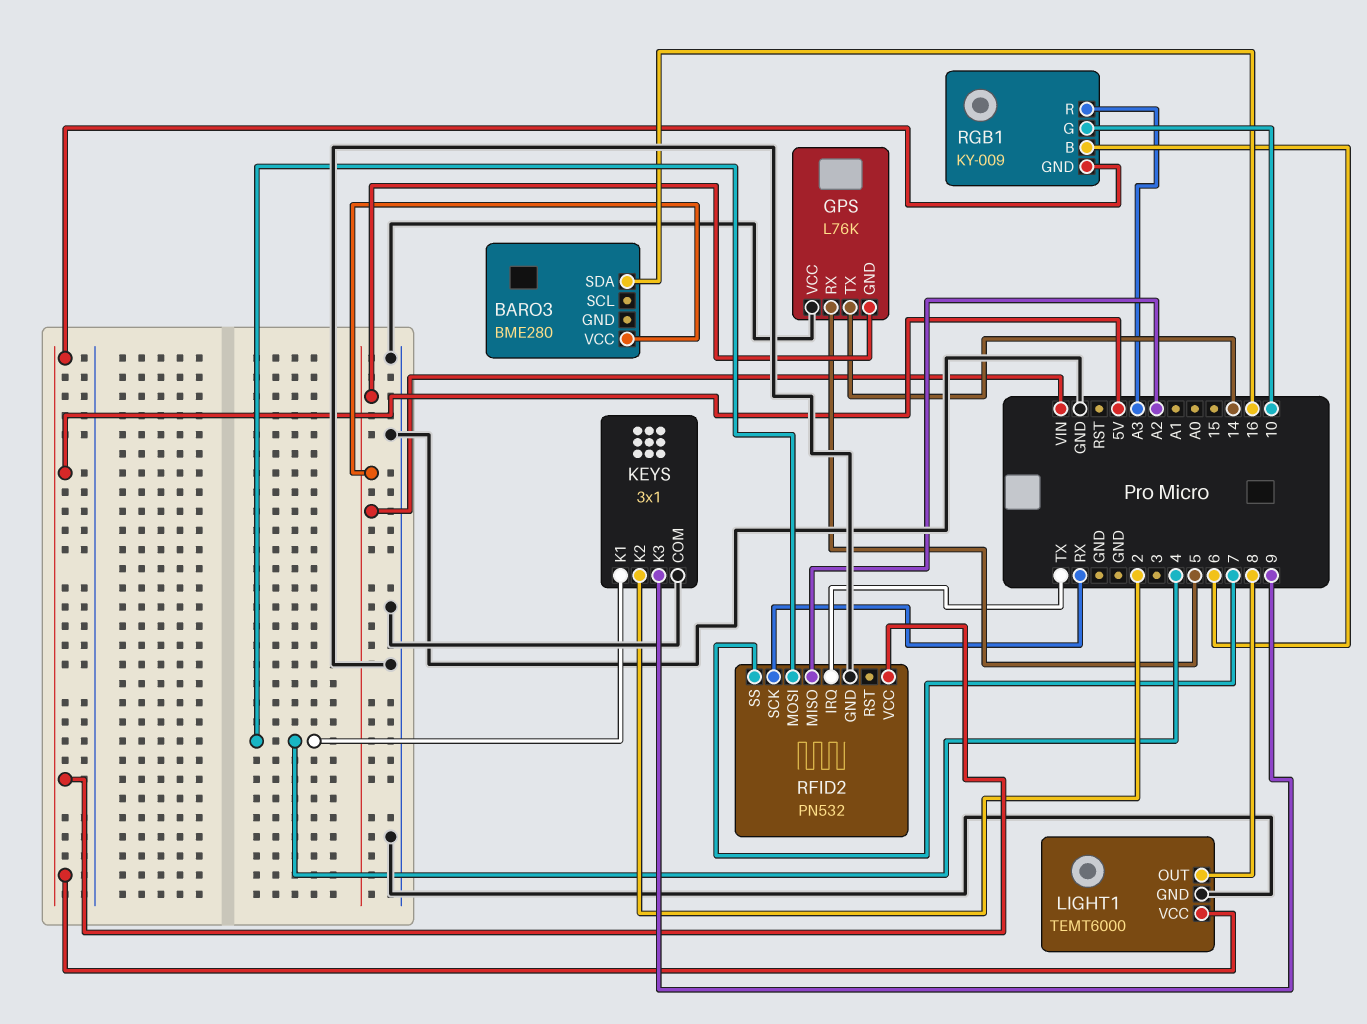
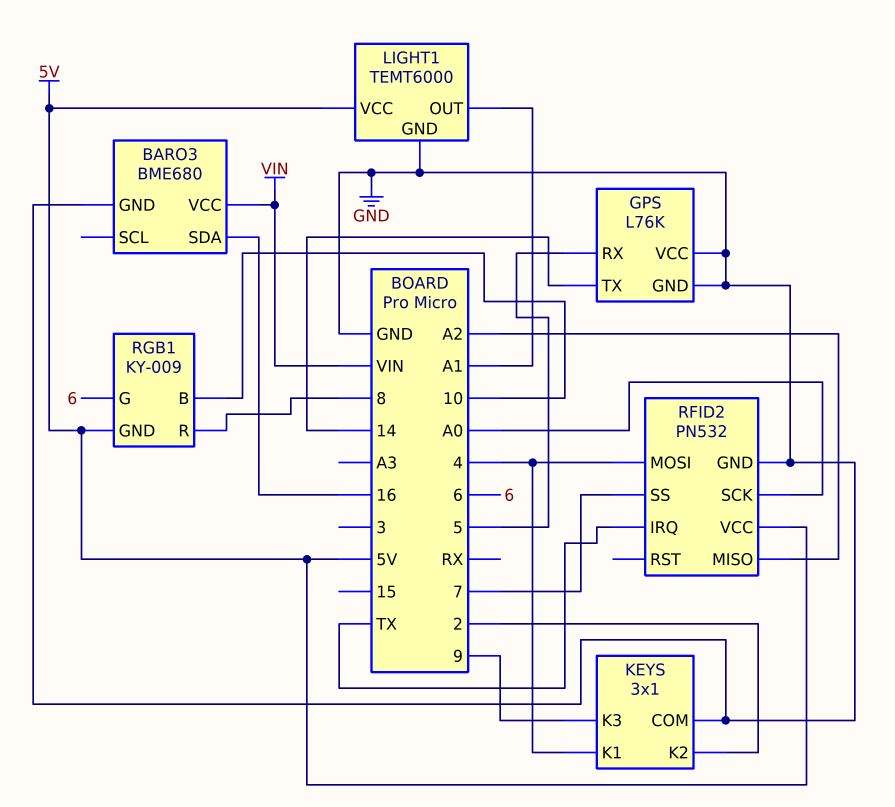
BARO3: BME280 -> BME680
BARO3 pin GND: none -> GND
GPS pin GND: VIN -> GND
LIGHT1 pin OUT: 8 -> A1
RFID2 pin SCK: RX -> A0
RGB1 pin B: 6 -> 10
RGB1 pin G: 10 -> 6
RGB1 pin R: A3 -> 8

